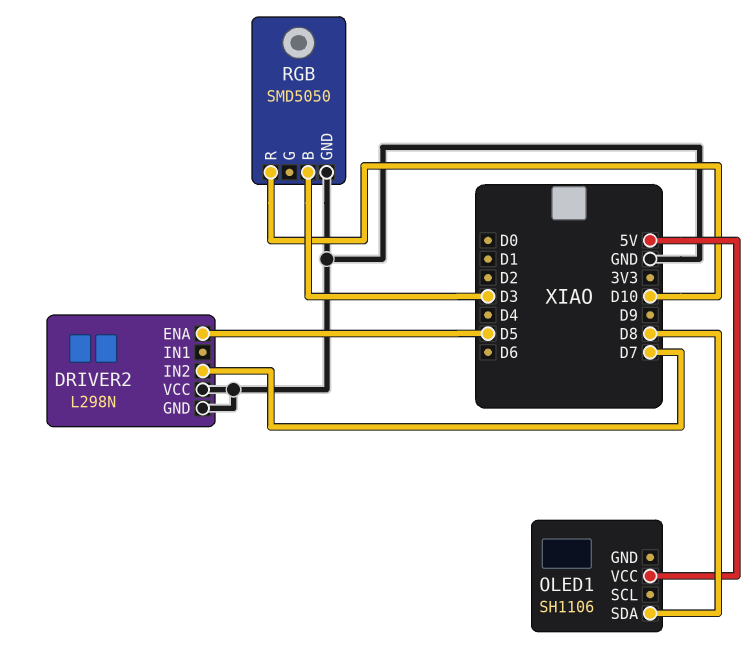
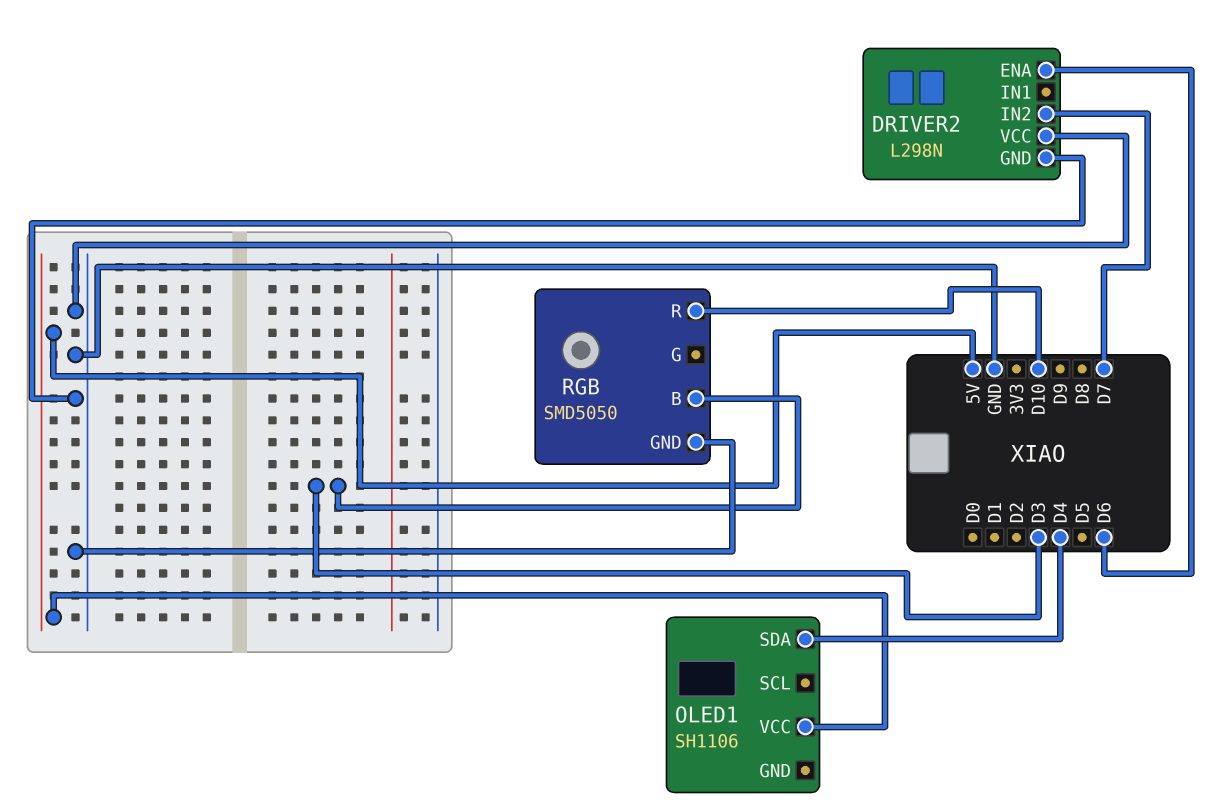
DRIVER2 pin ENA: D5 -> D6
OLED1 pin SDA: D8 -> D4

